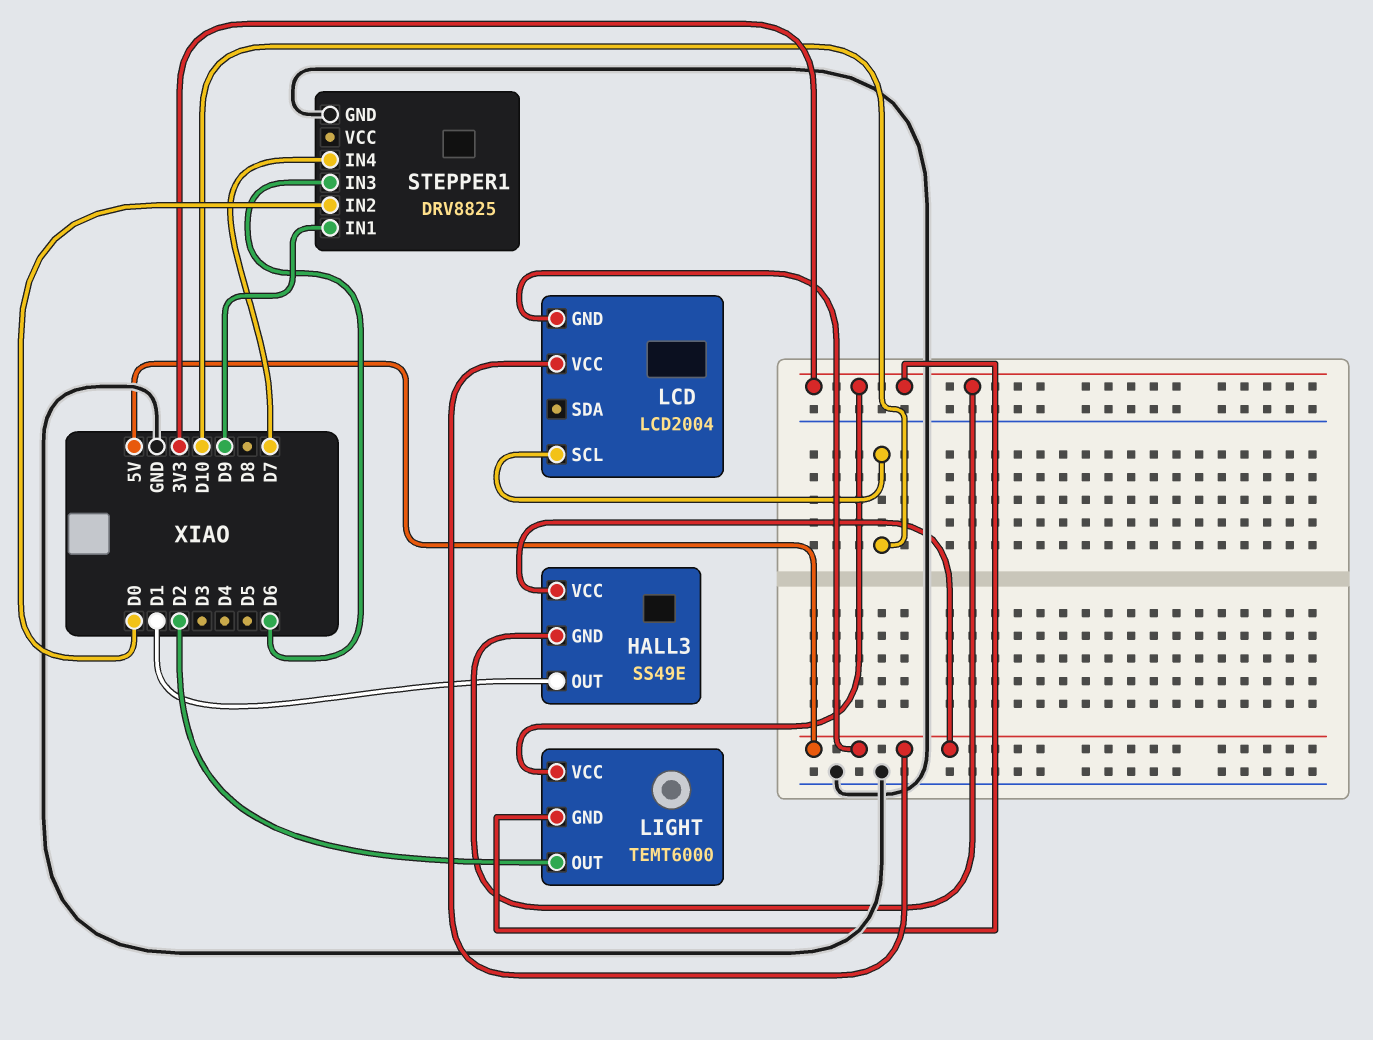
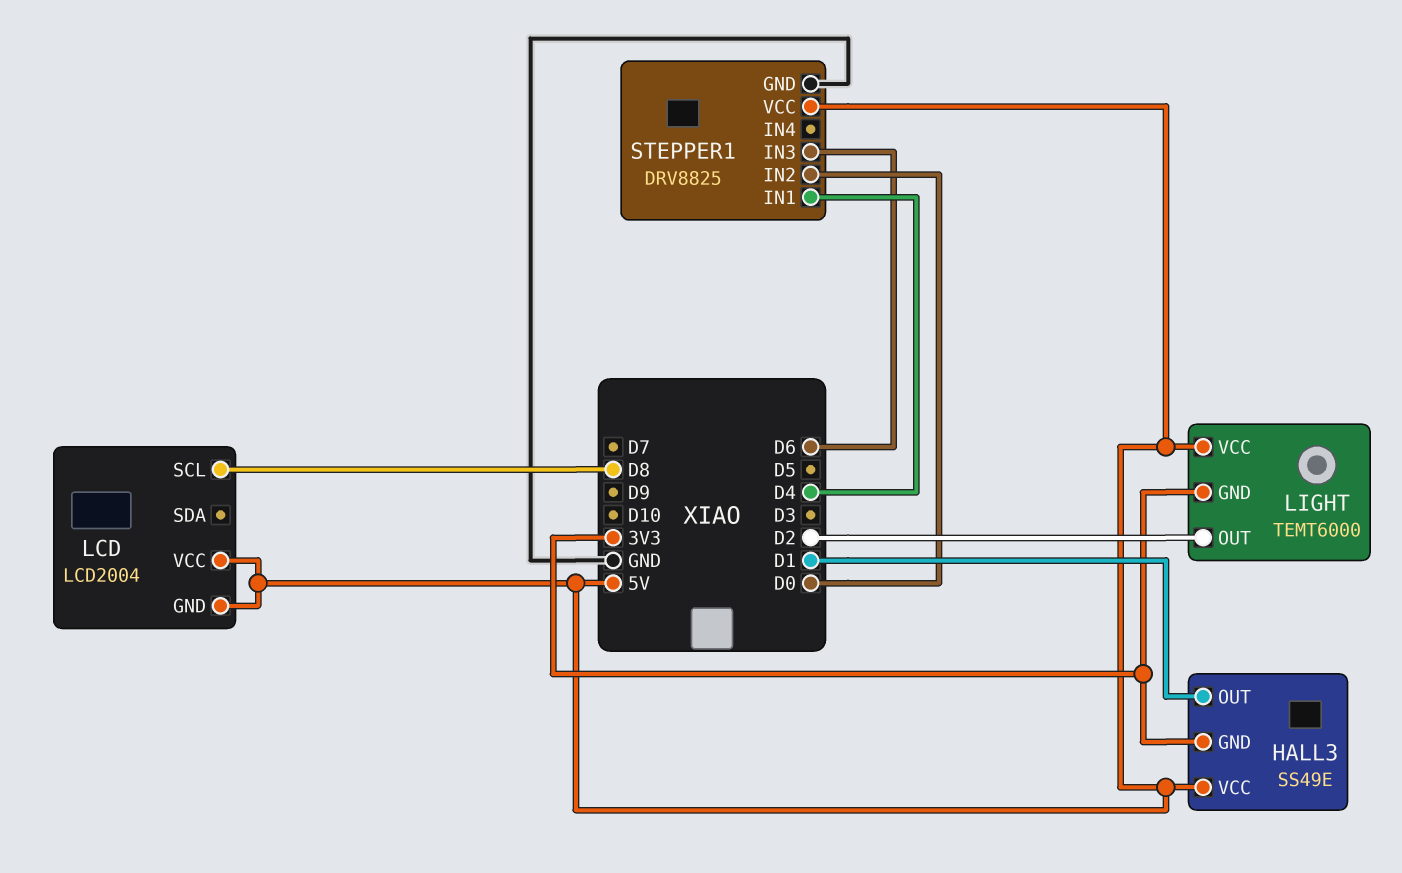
LCD pin SCL: D10 -> D8
LIGHT pin VCC: 3V3 -> 5V
STEPPER1 pin IN1: D9 -> D4
STEPPER1 pin IN4: D7 -> none
STEPPER1 pin VCC: none -> 5V

